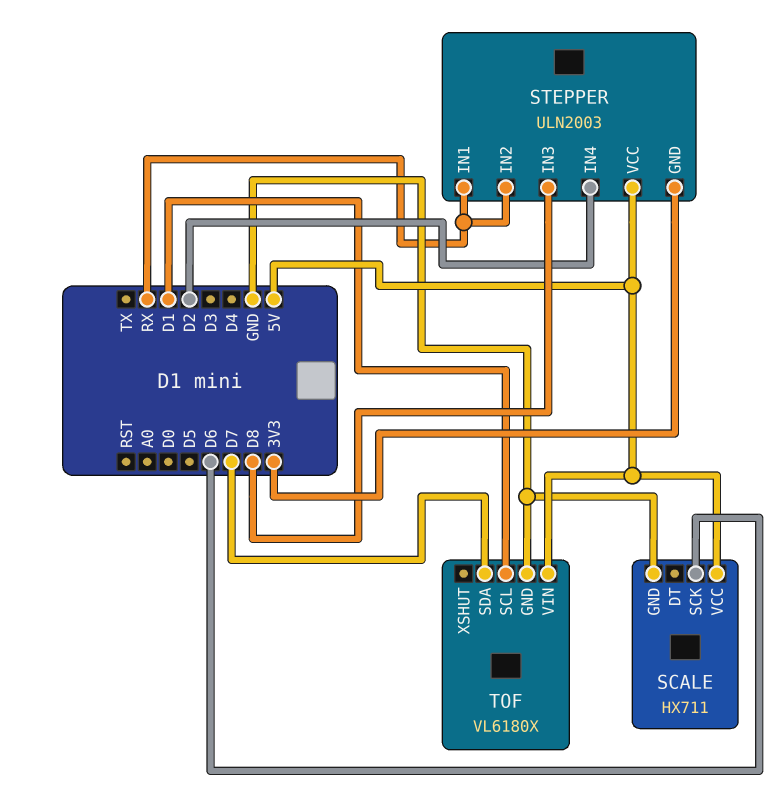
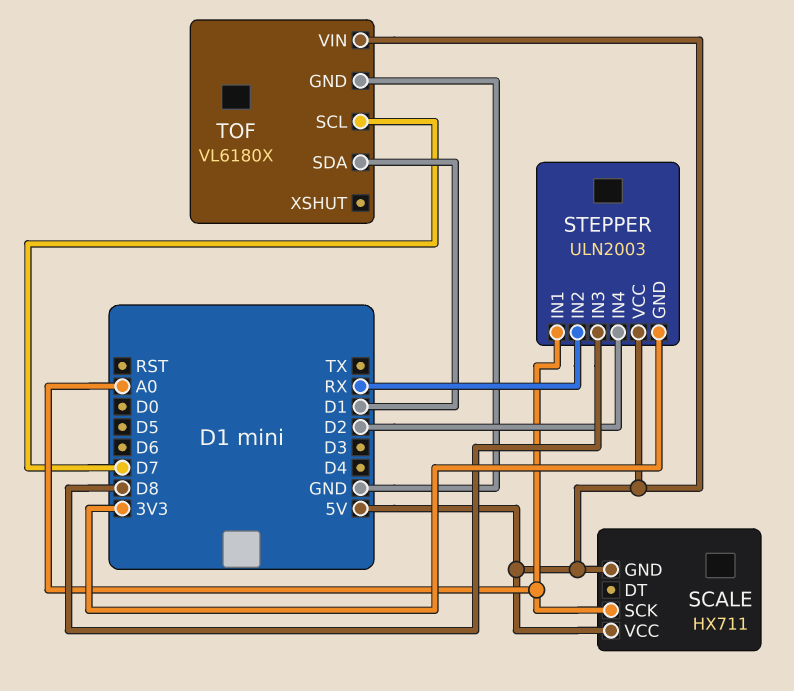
SCALE pin GND: GND -> 5V
SCALE pin SCK: D6 -> A0
STEPPER pin IN1: RX -> A0
TOF pin SCL: D1 -> D7
TOF pin SDA: D7 -> D1

